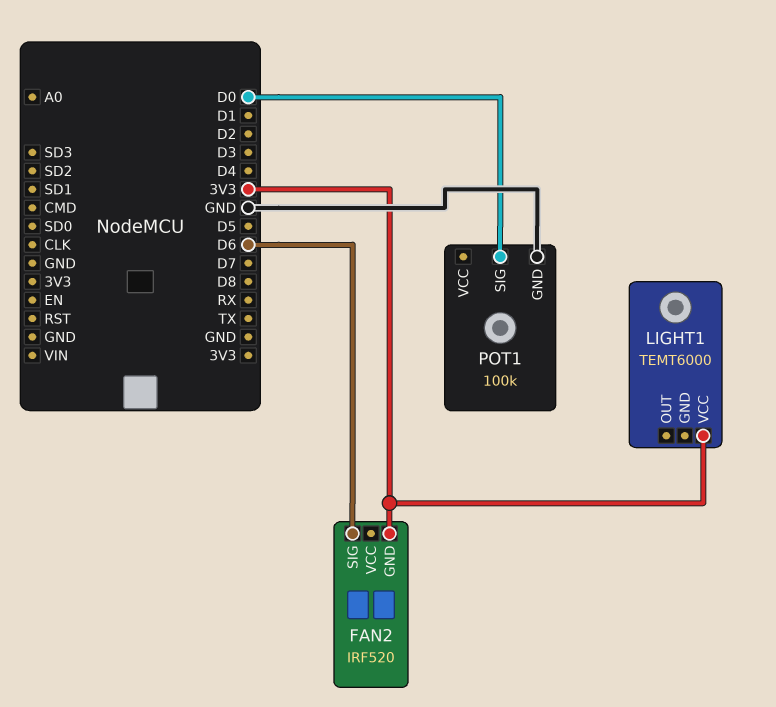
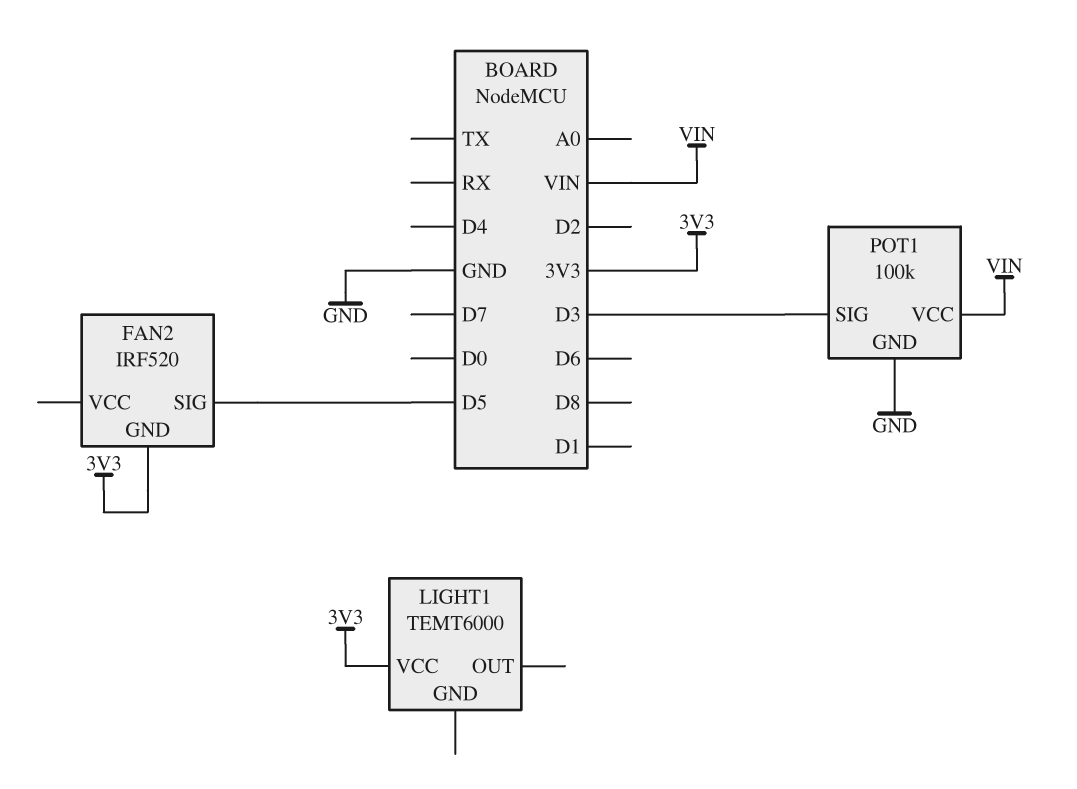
FAN2 pin SIG: D6 -> D5
POT1 pin SIG: D0 -> D3
POT1 pin VCC: none -> VIN

